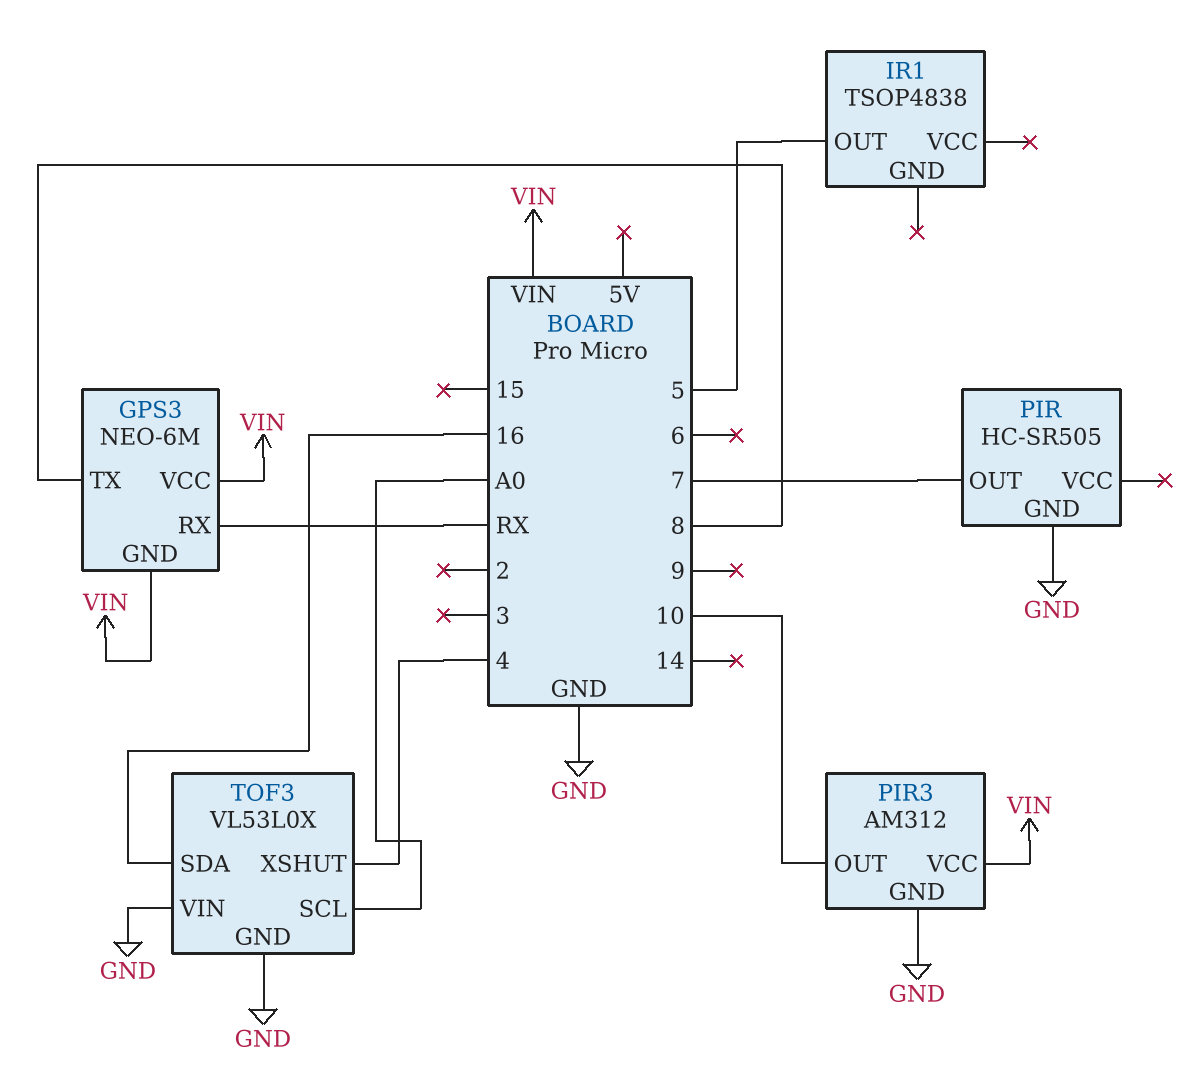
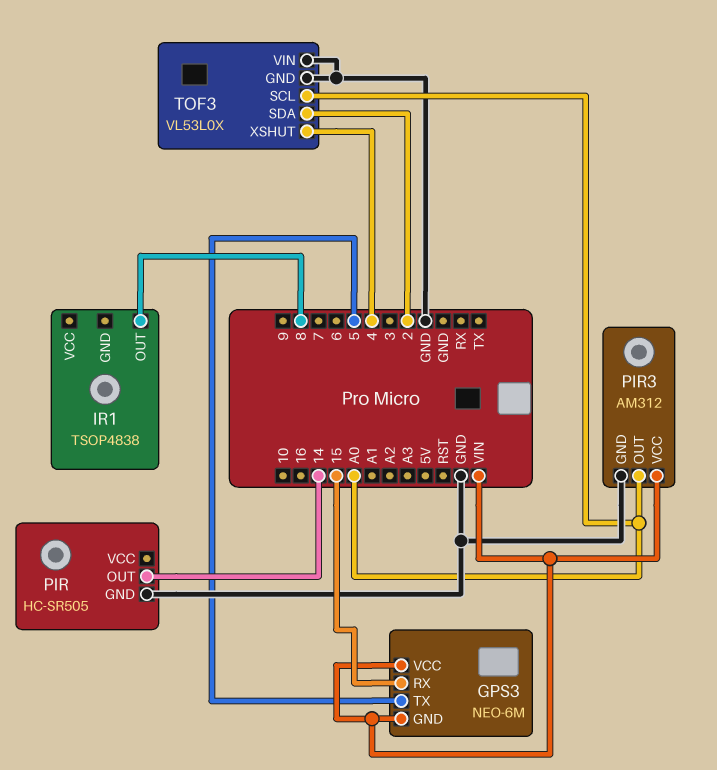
GPS3 pin RX: RX -> 15
GPS3 pin TX: 8 -> 5
IR1 pin OUT: 5 -> 8
PIR pin OUT: 7 -> 14
PIR3 pin OUT: 10 -> A0
TOF3 pin SDA: 16 -> 2

